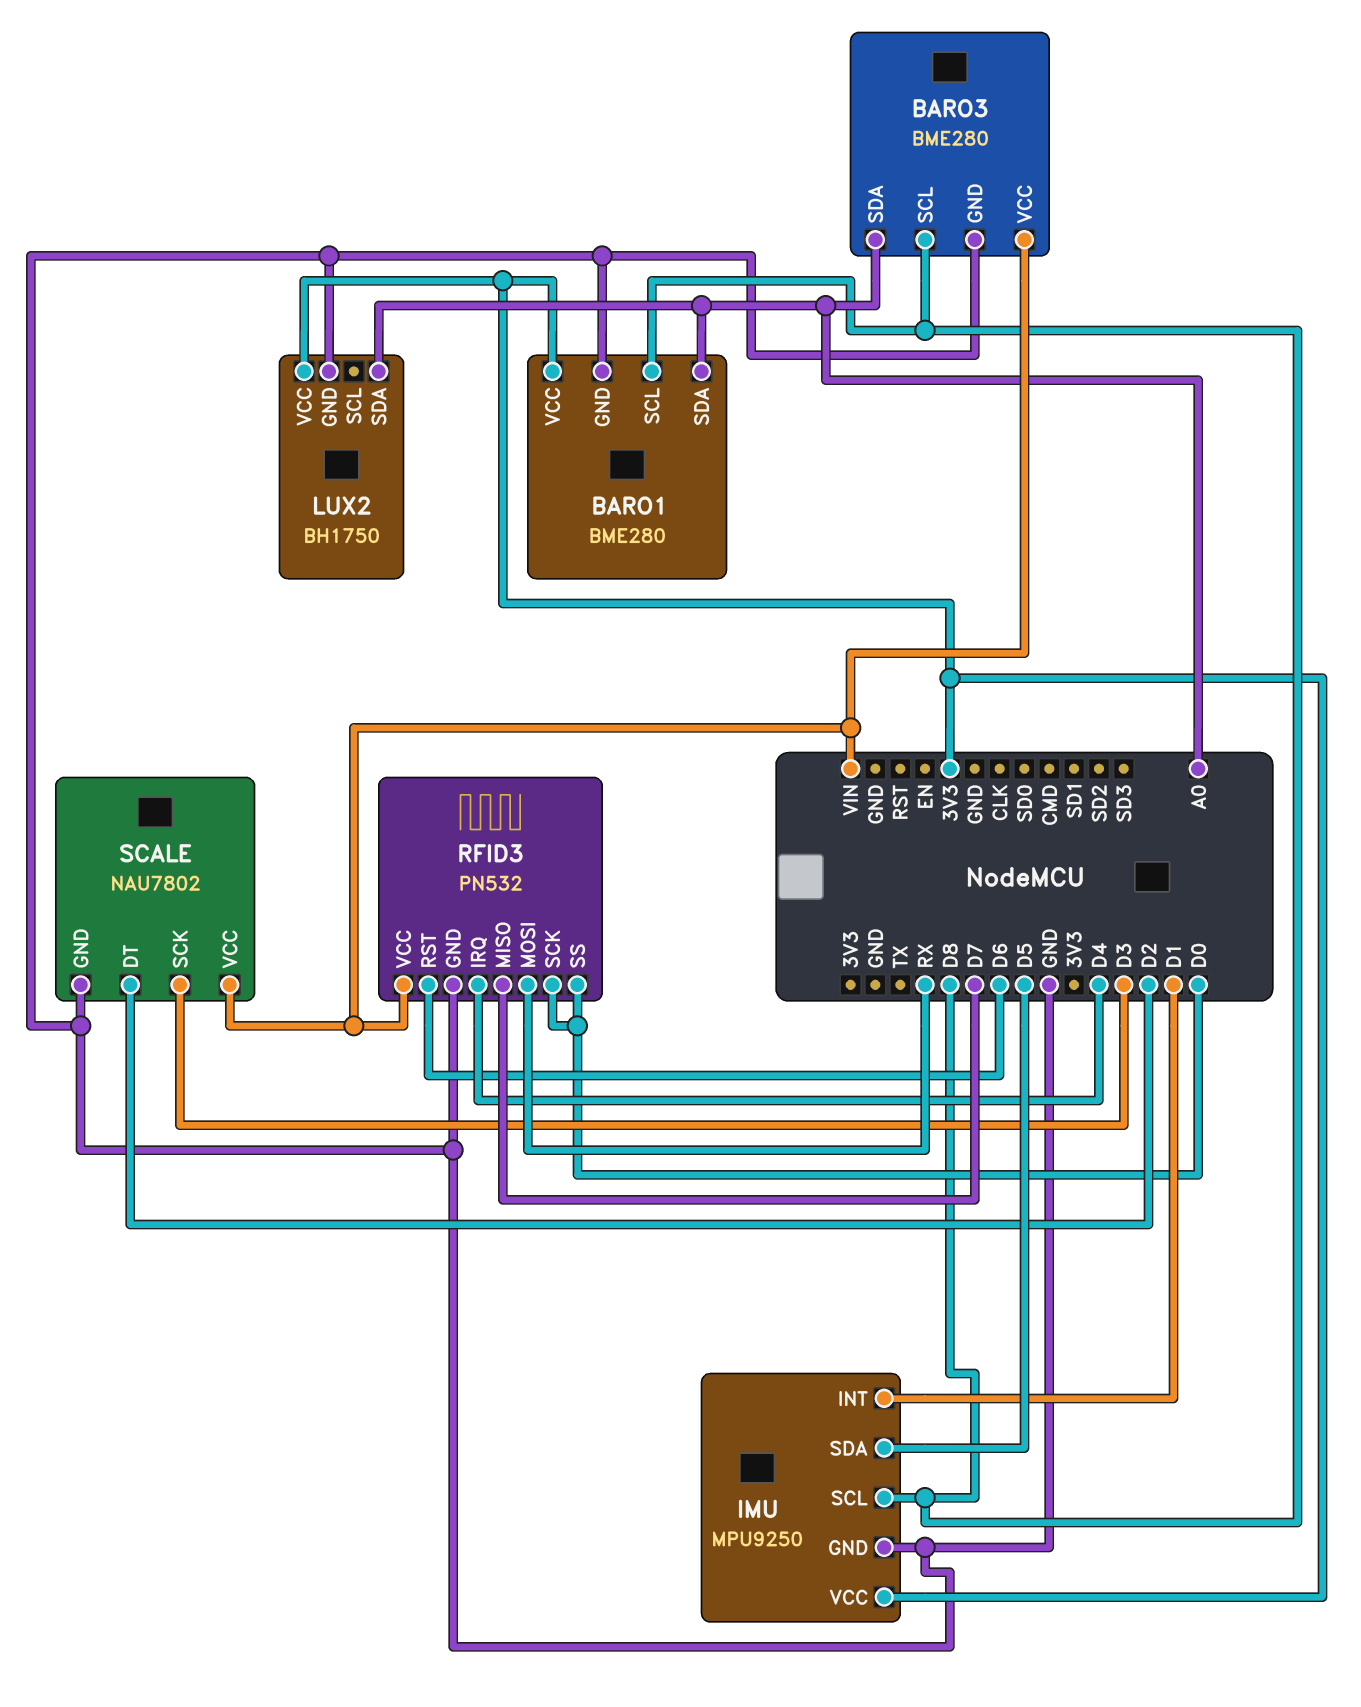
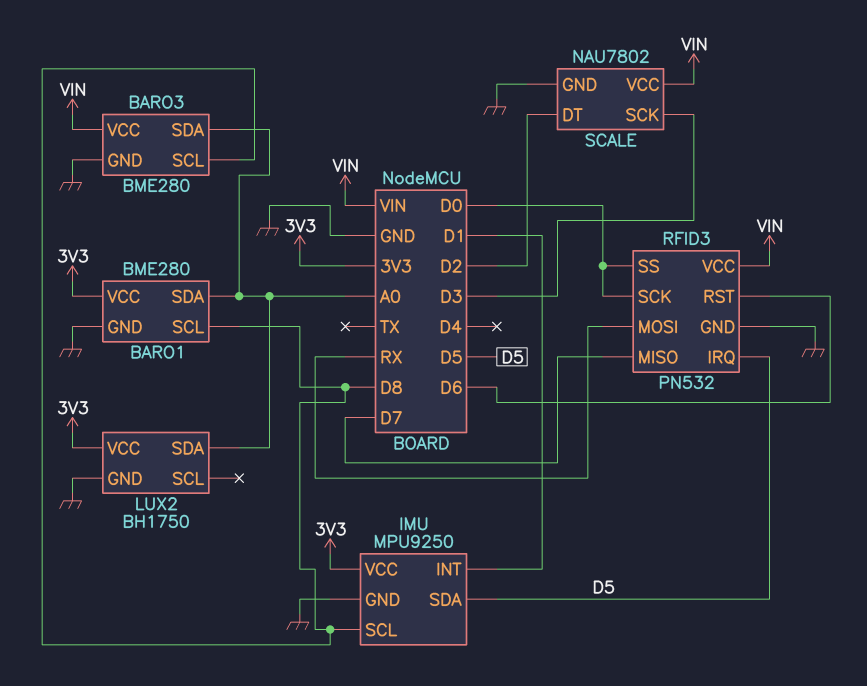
RFID3 pin IRQ: D4 -> D5

